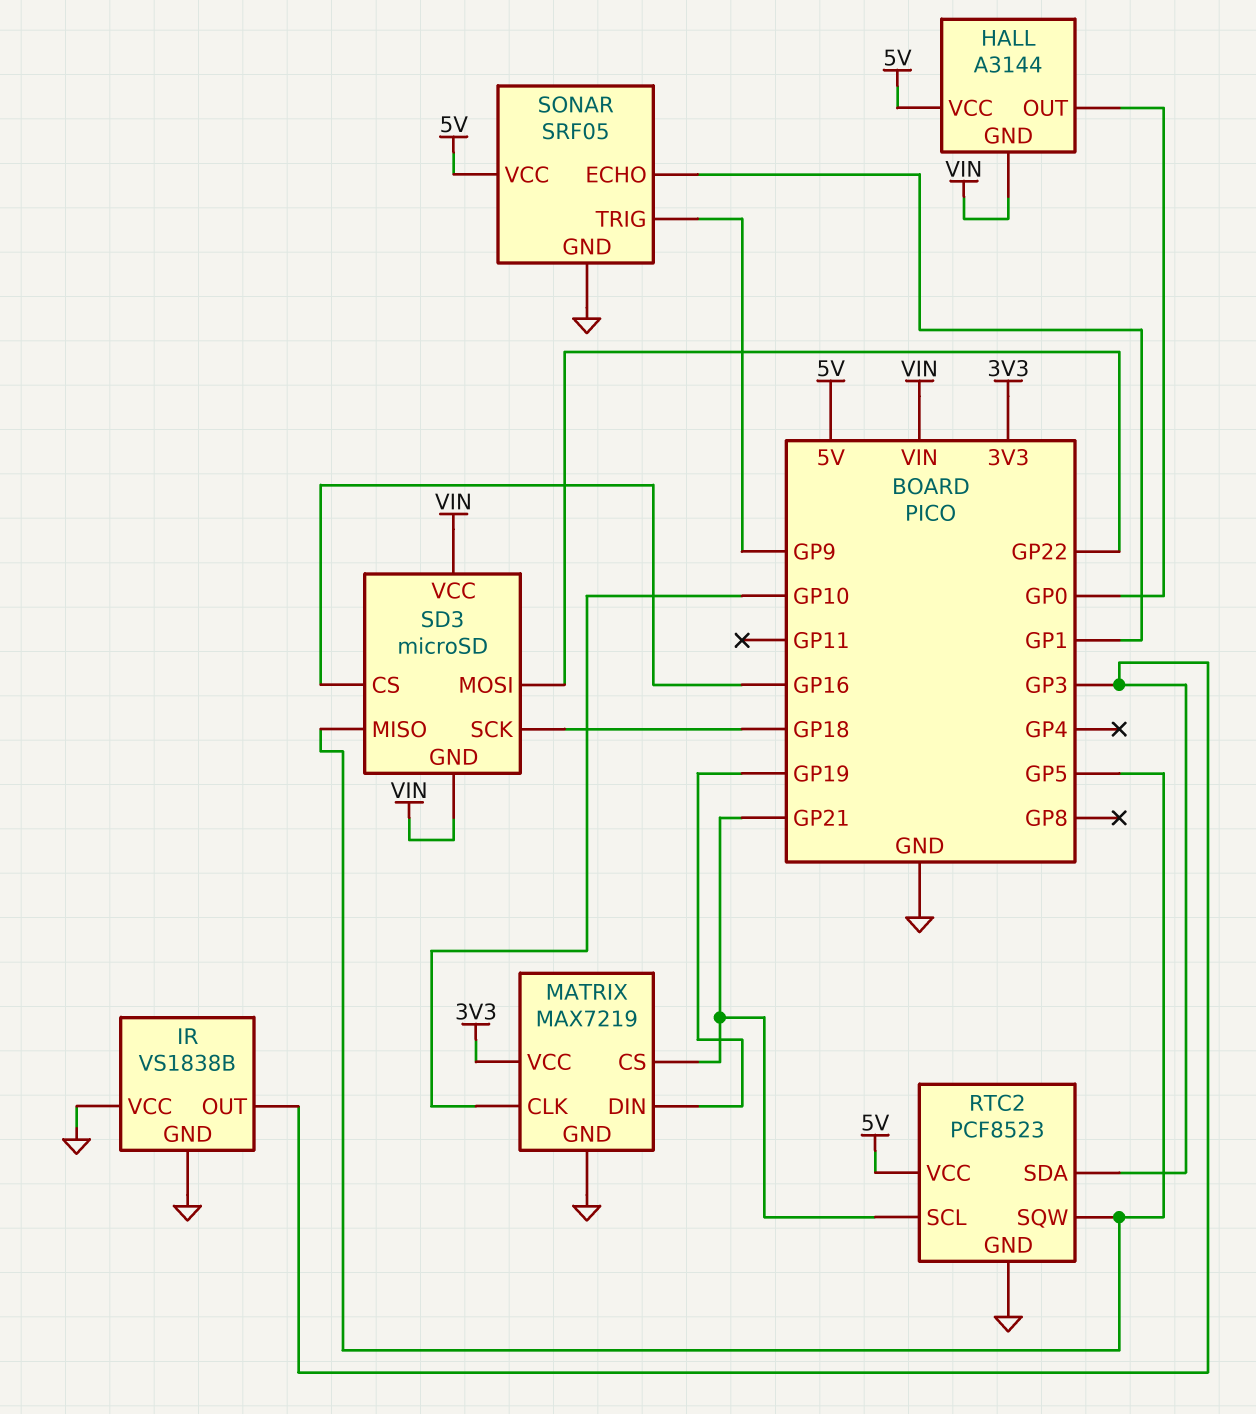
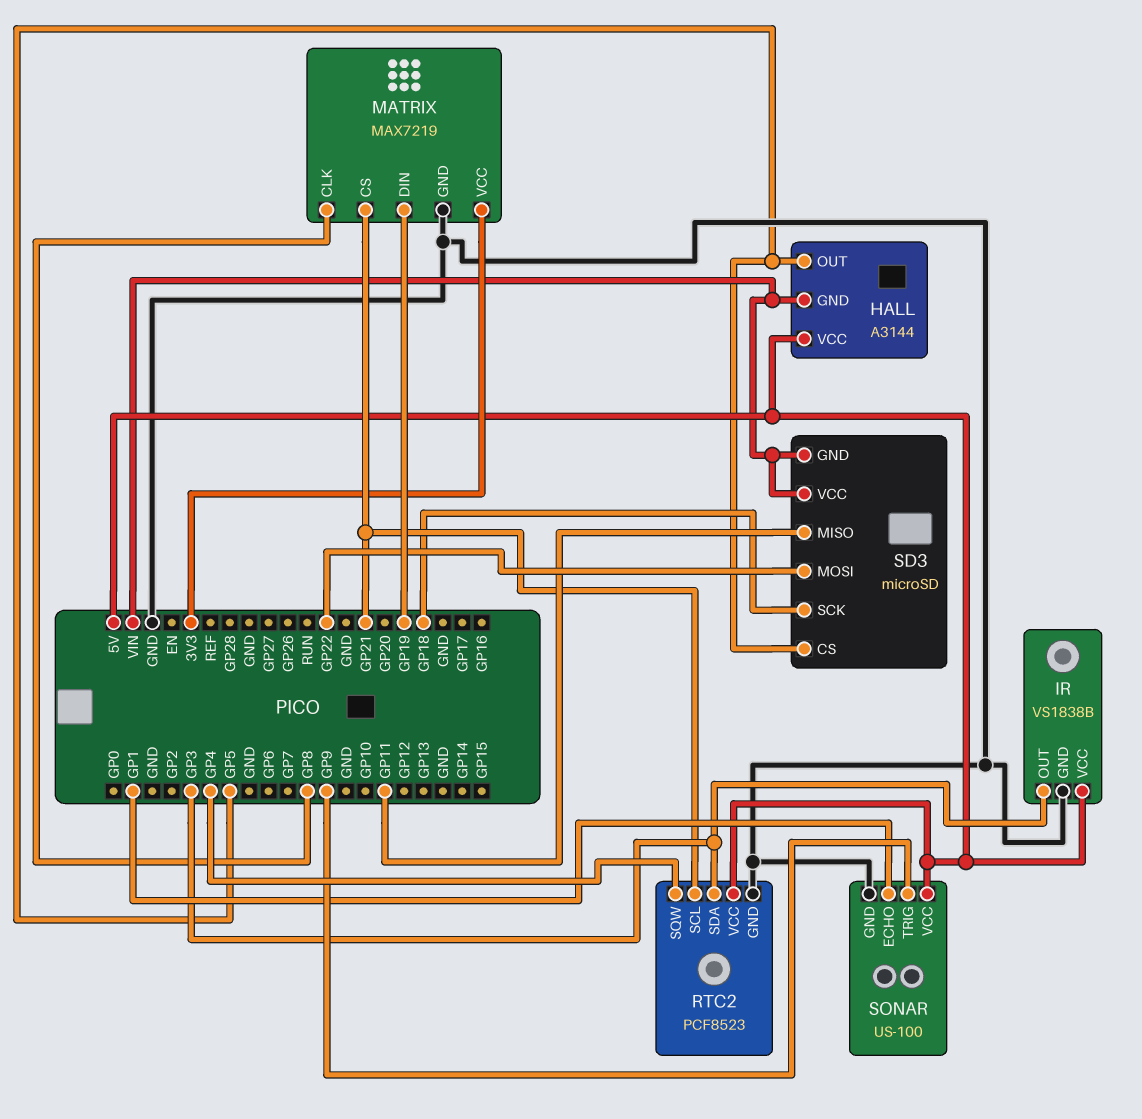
HALL pin OUT: GP0 -> GP5
IR pin VCC: GND -> 5V
MATRIX pin CLK: GP10 -> GP8
RTC2 pin SQW: GP5 -> GP4
SD3 pin CS: GP16 -> GP5
SD3 pin MISO: GP5 -> GP11
SONAR: SRF05 -> US-100

